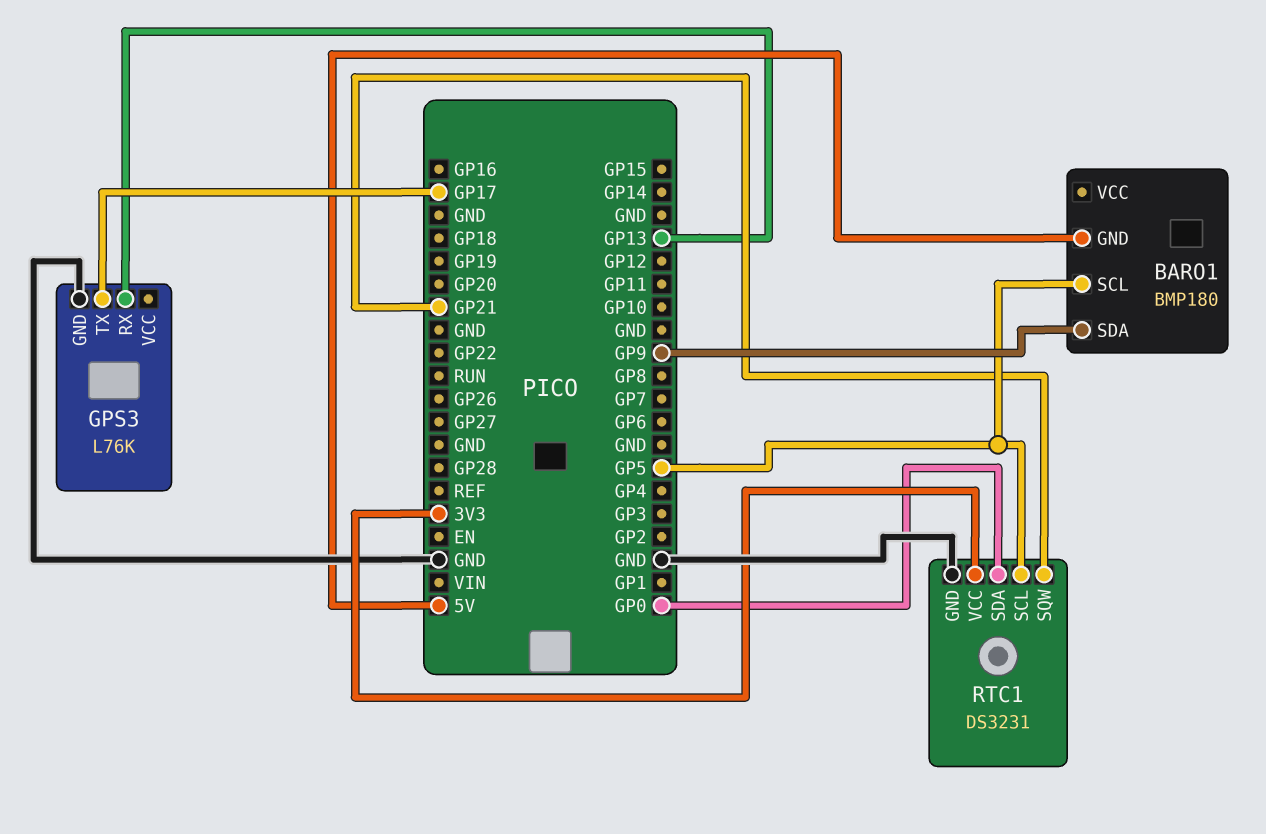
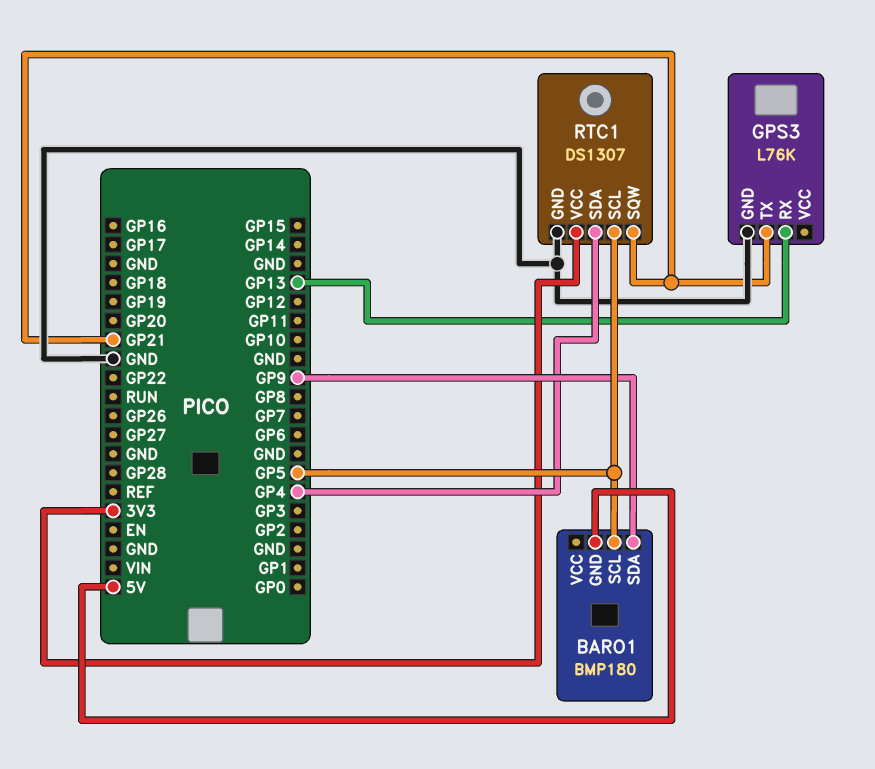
GPS3 pin TX: GP17 -> GP21
RTC1: DS3231 -> DS1307
RTC1 pin SDA: GP0 -> GP4

